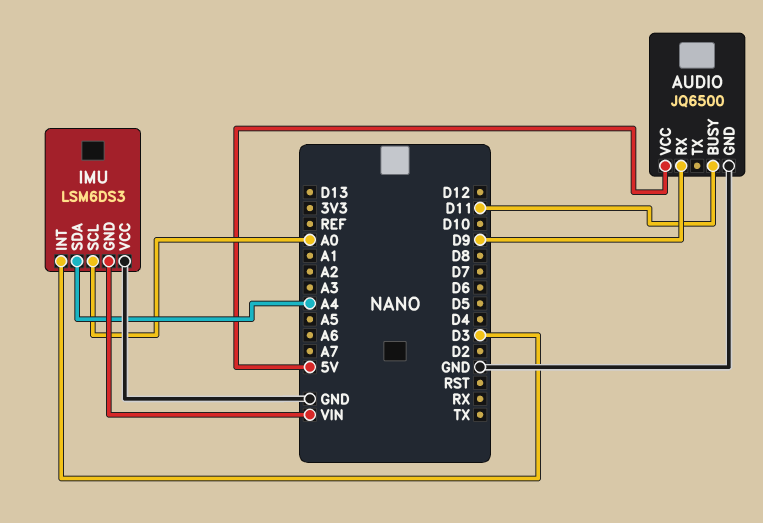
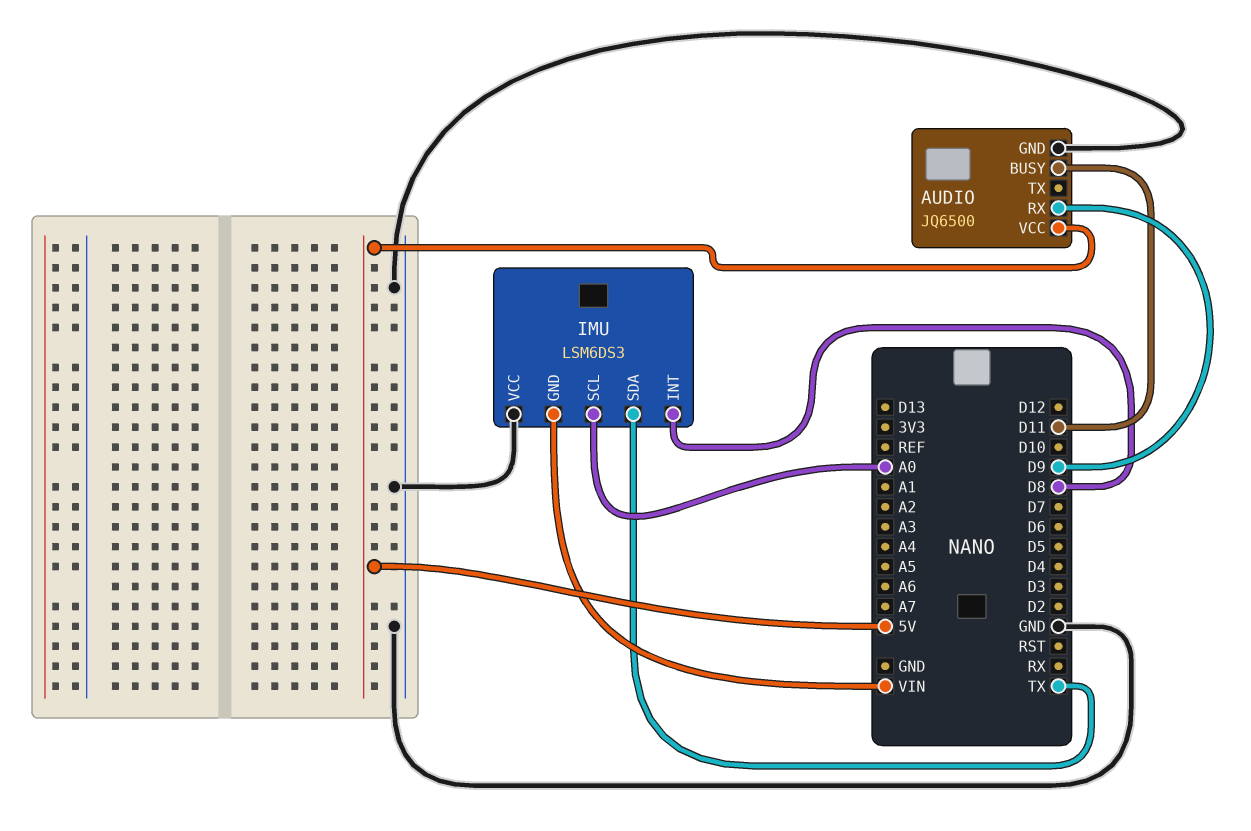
IMU pin INT: D3 -> D8
IMU pin SDA: A4 -> TX

